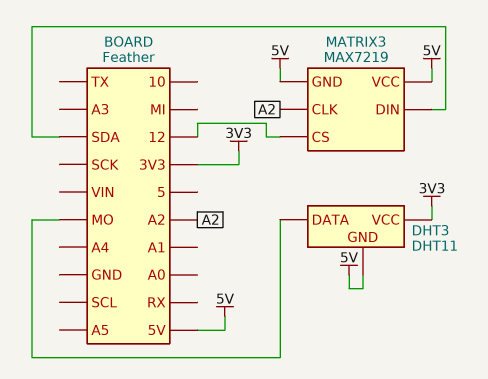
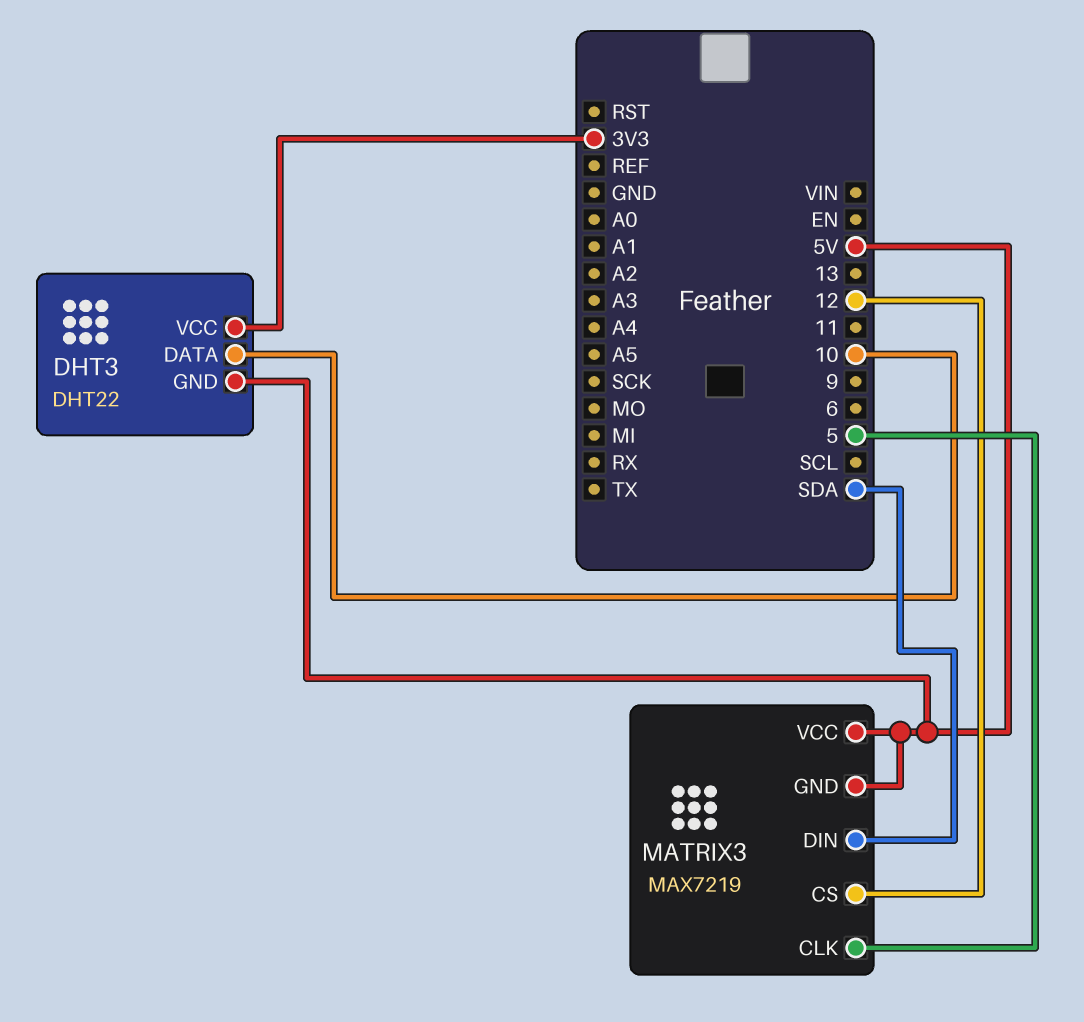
DHT3: DHT11 -> DHT22
DHT3 pin DATA: MO -> 10
MATRIX3 pin CLK: A2 -> 5

